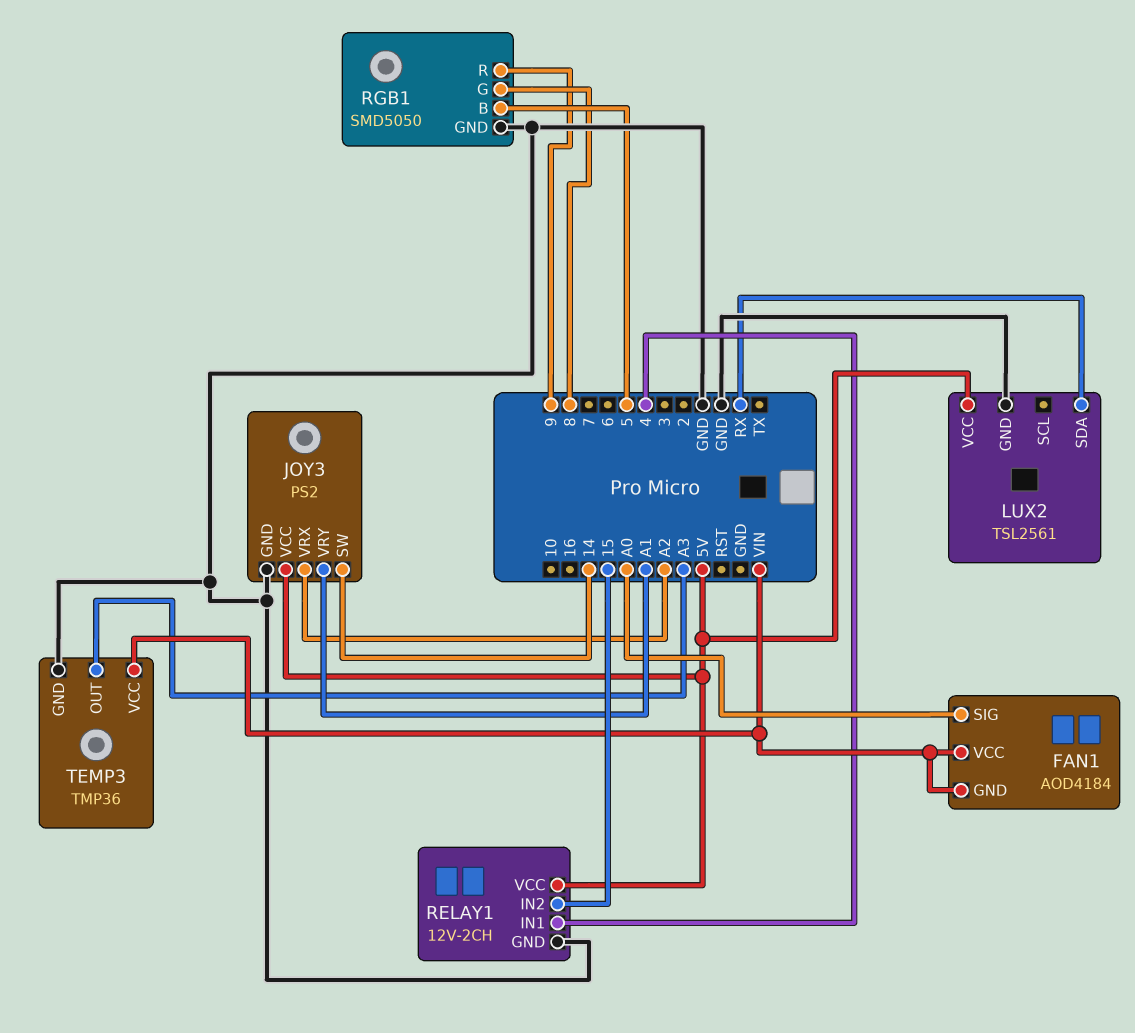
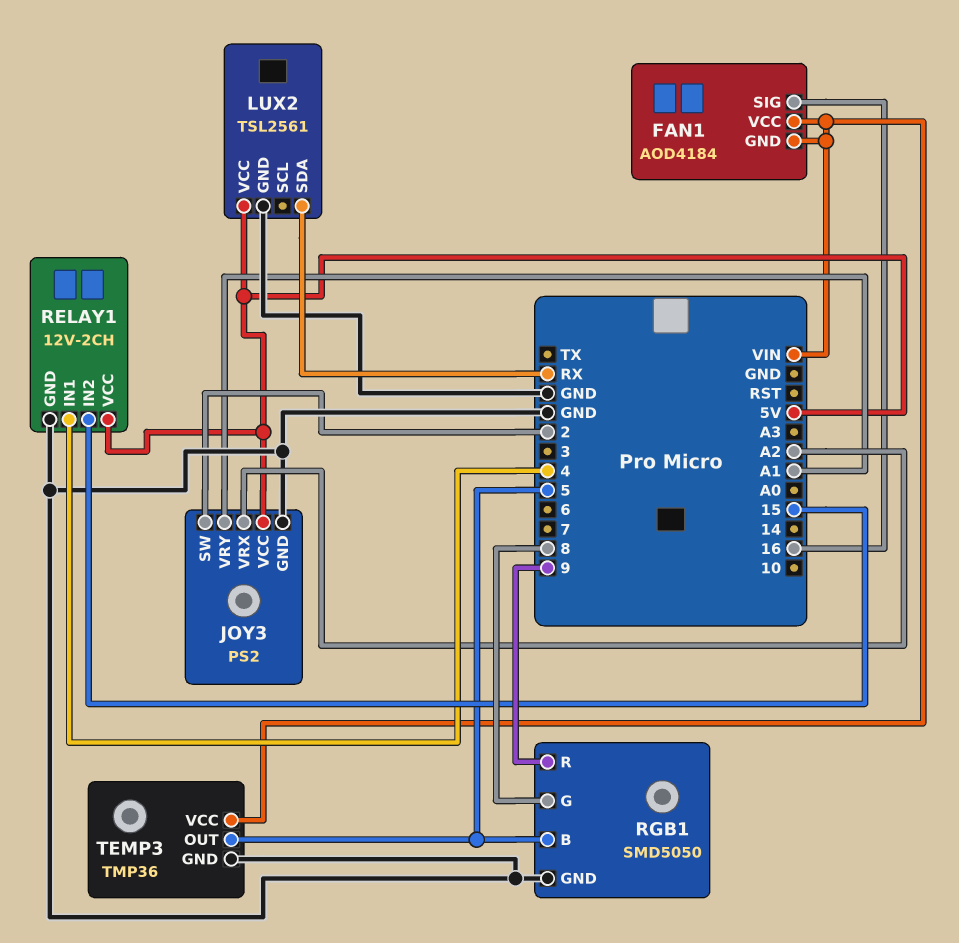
FAN1 pin SIG: A0 -> 16
JOY3 pin SW: 14 -> 2
TEMP3 pin OUT: A3 -> 5

